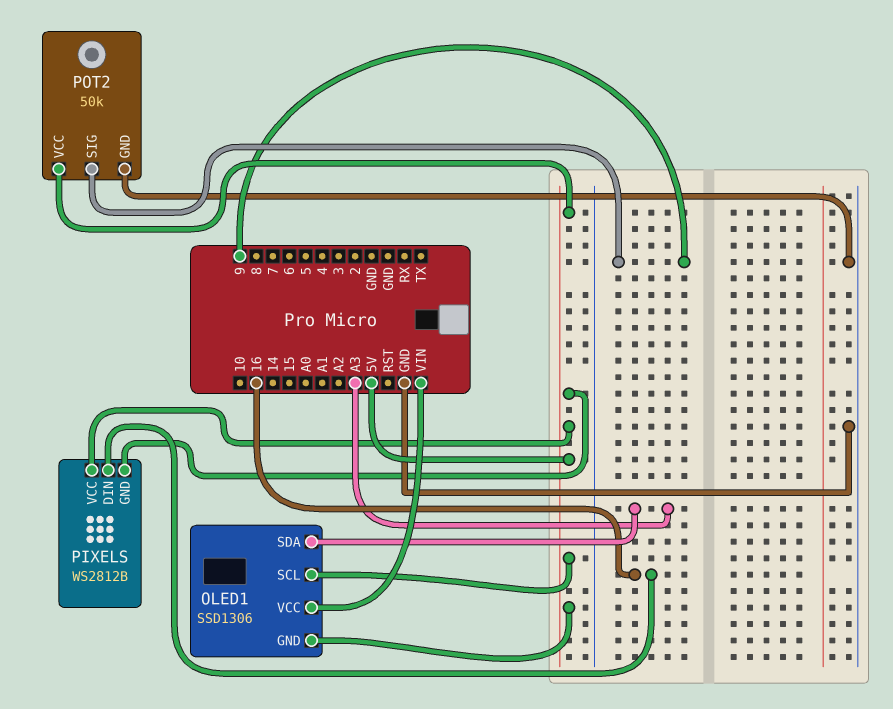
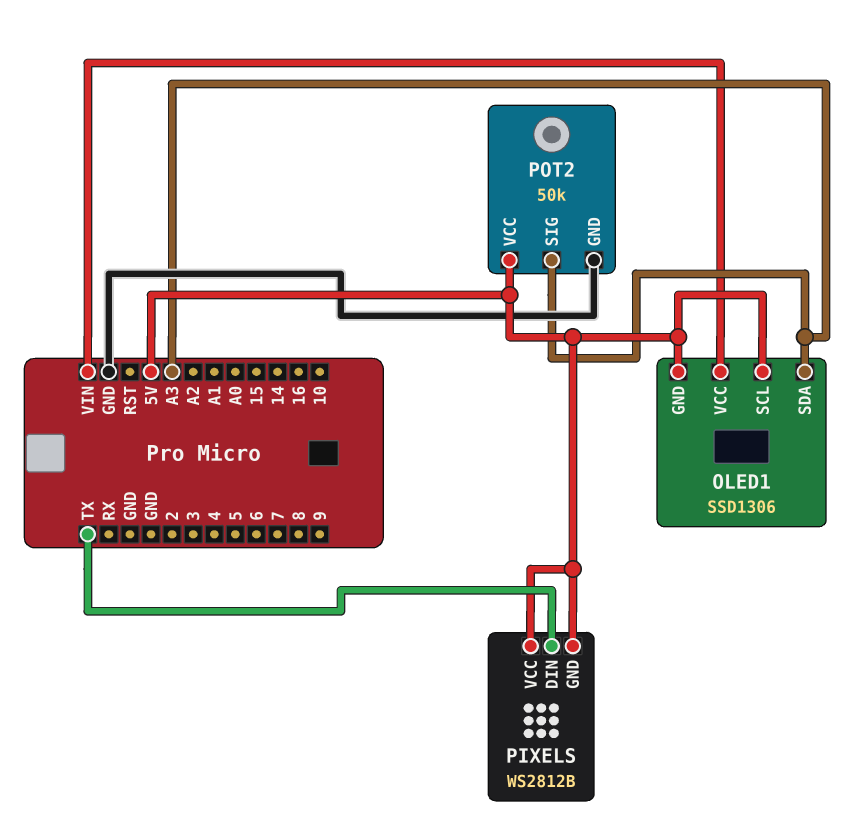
PIXELS pin DIN: 16 -> TX
POT2 pin SIG: 9 -> A3

